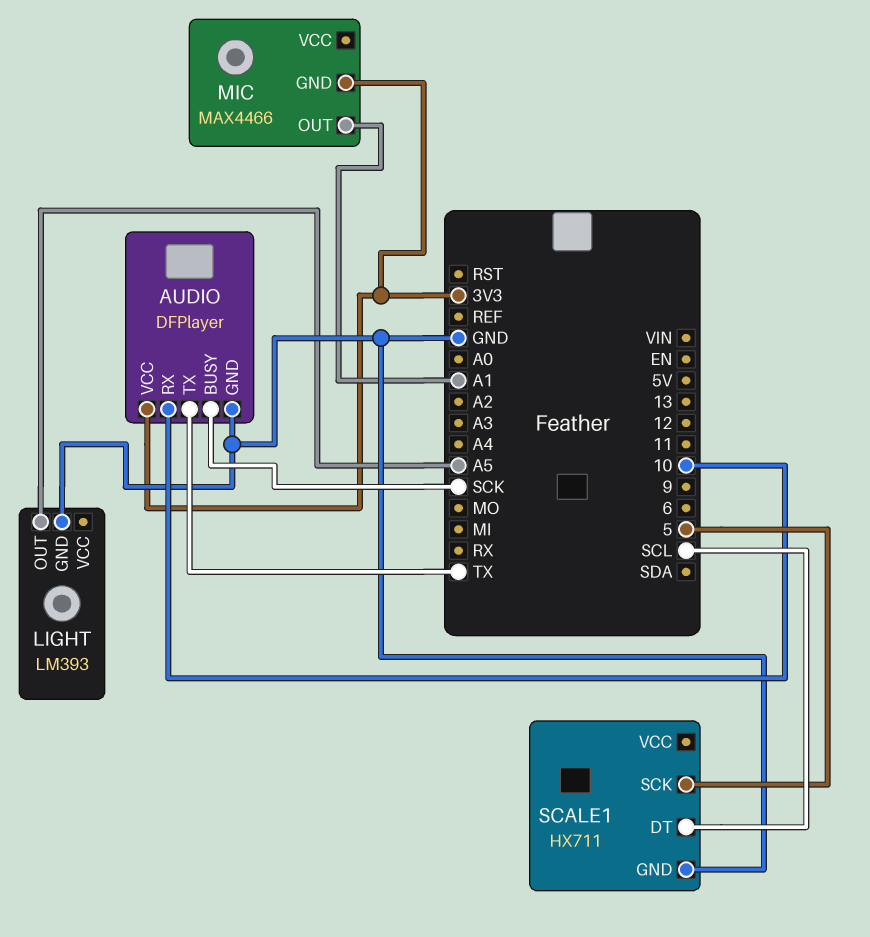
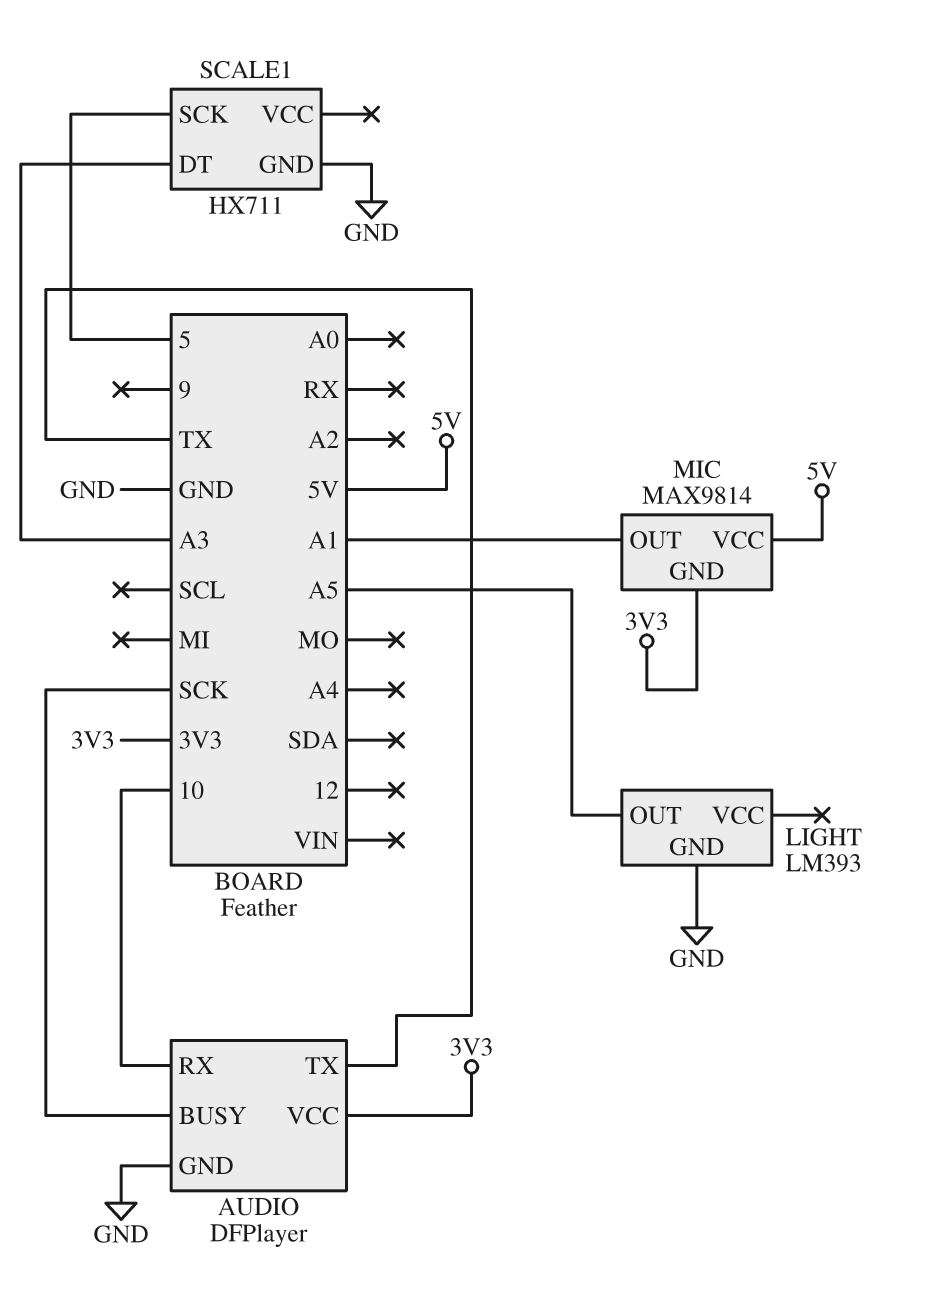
MIC: MAX4466 -> MAX9814
MIC pin VCC: none -> 5V
SCALE1 pin DT: SCL -> A3

